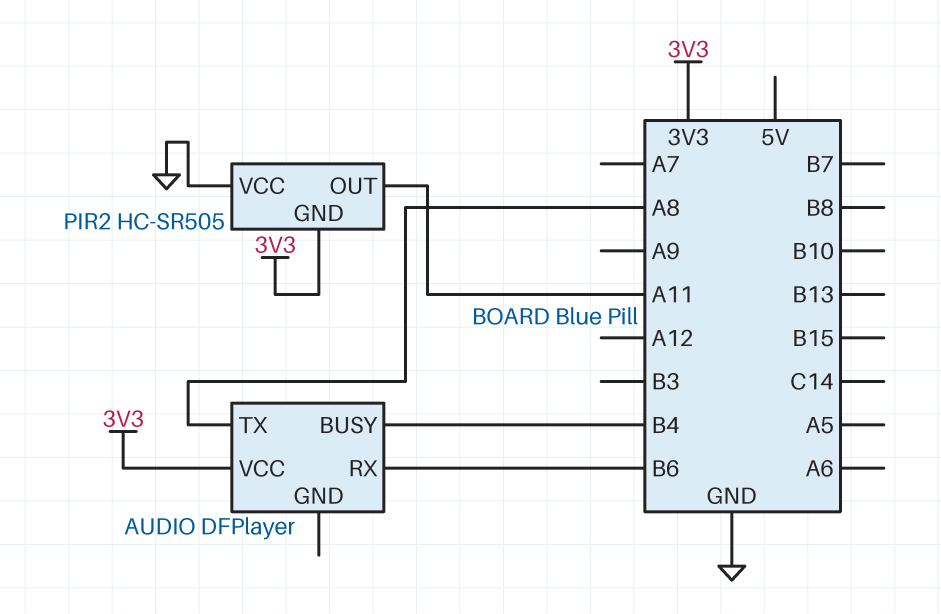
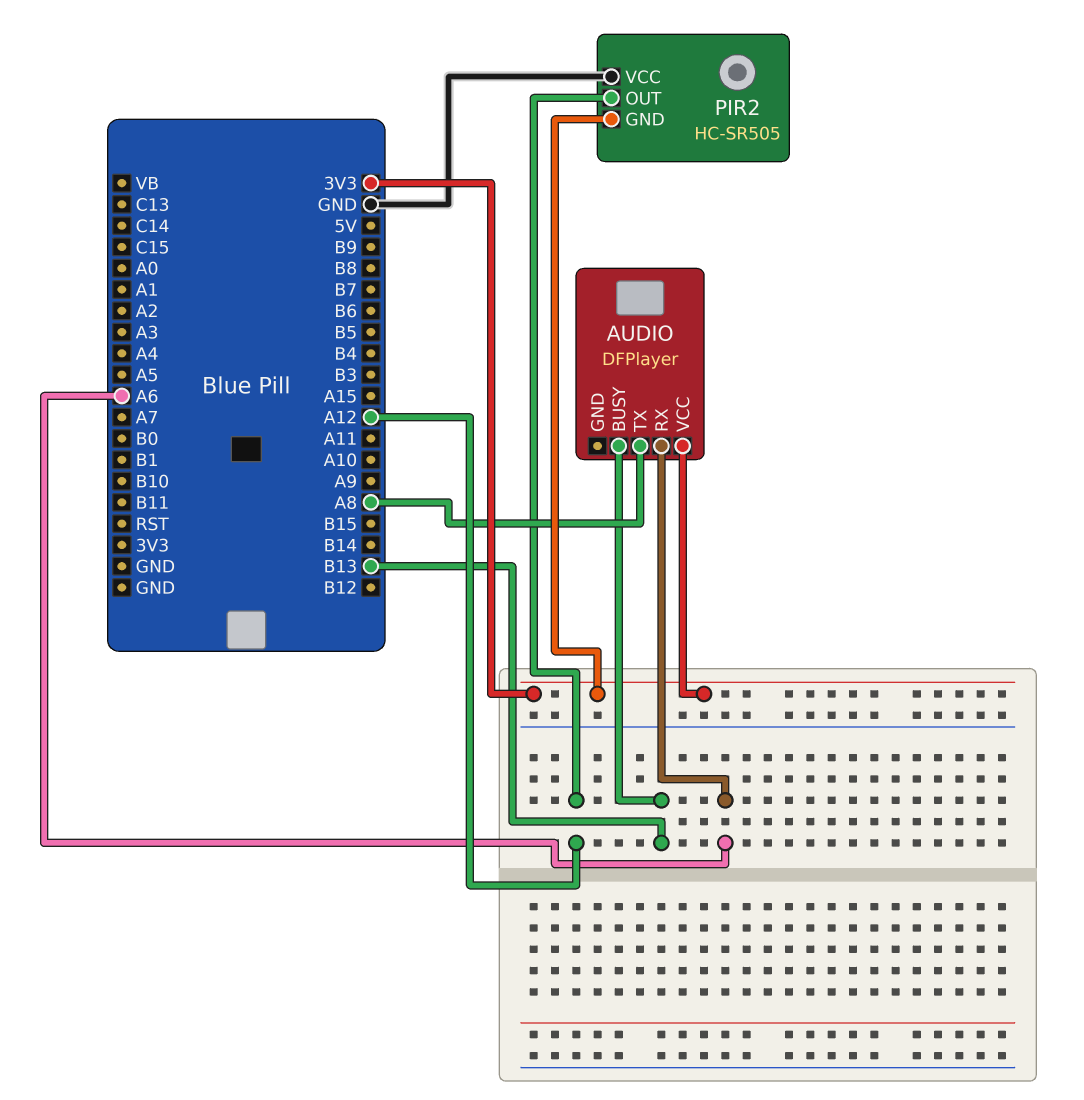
AUDIO pin BUSY: B4 -> B13
AUDIO pin RX: B6 -> A6
PIR2 pin OUT: A11 -> A12

